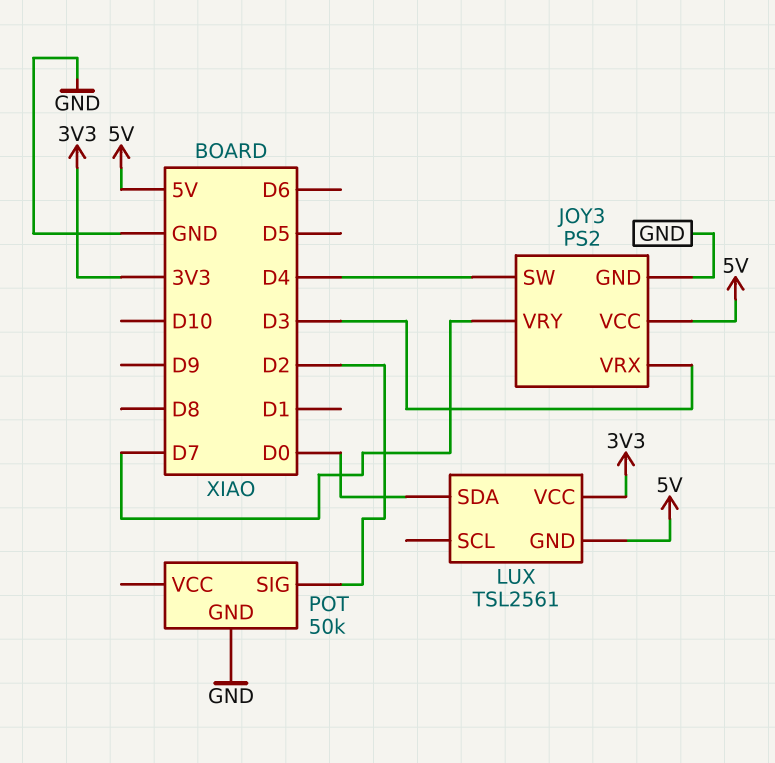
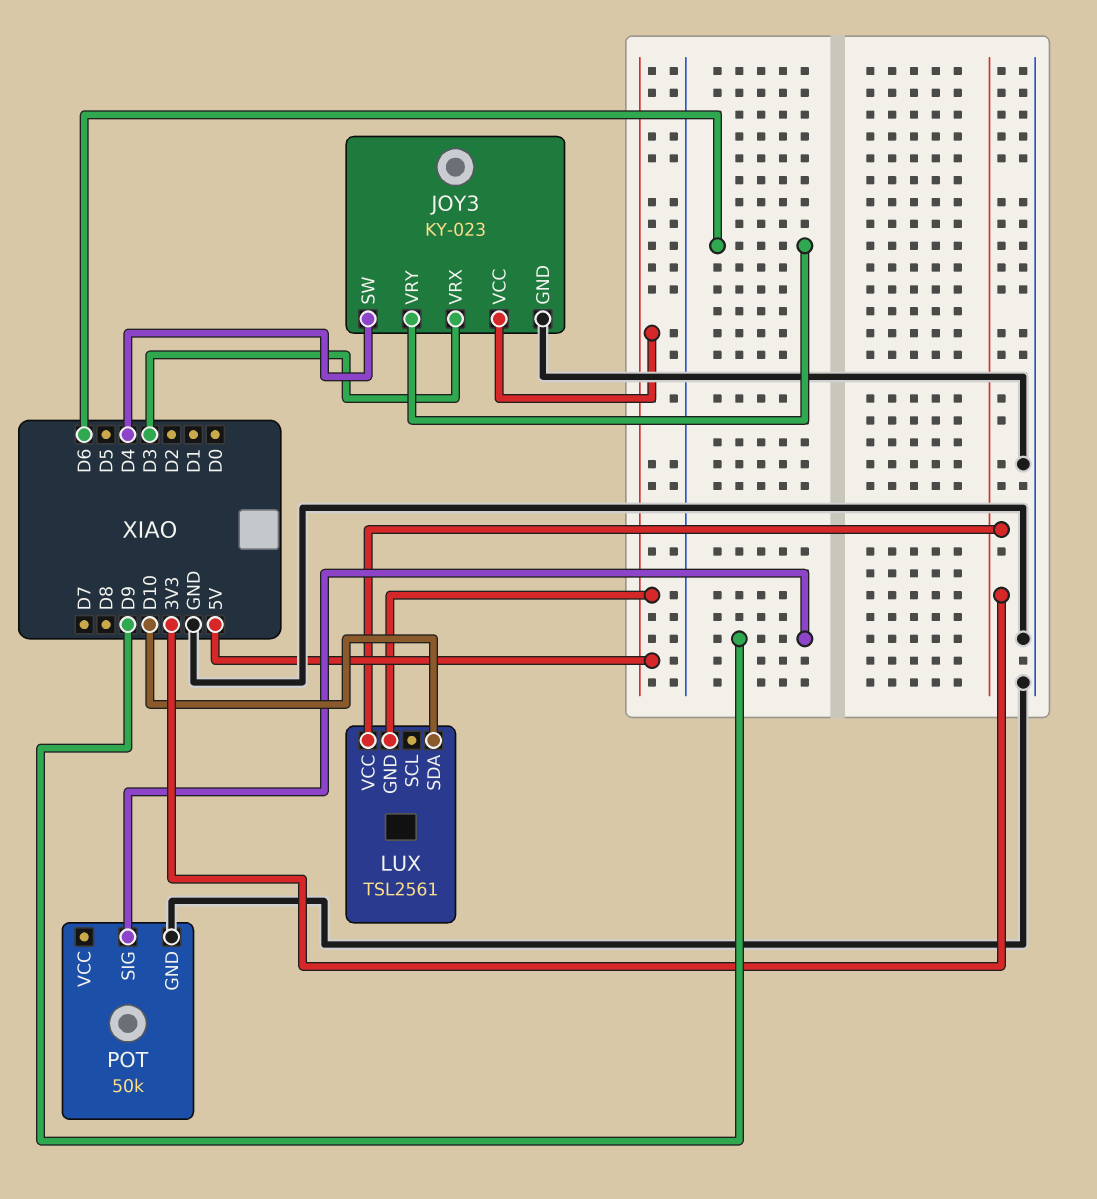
JOY3: PS2 -> KY-023
JOY3 pin VRY: D7 -> D6
LUX pin SDA: D0 -> D10
POT pin SIG: D2 -> D9

